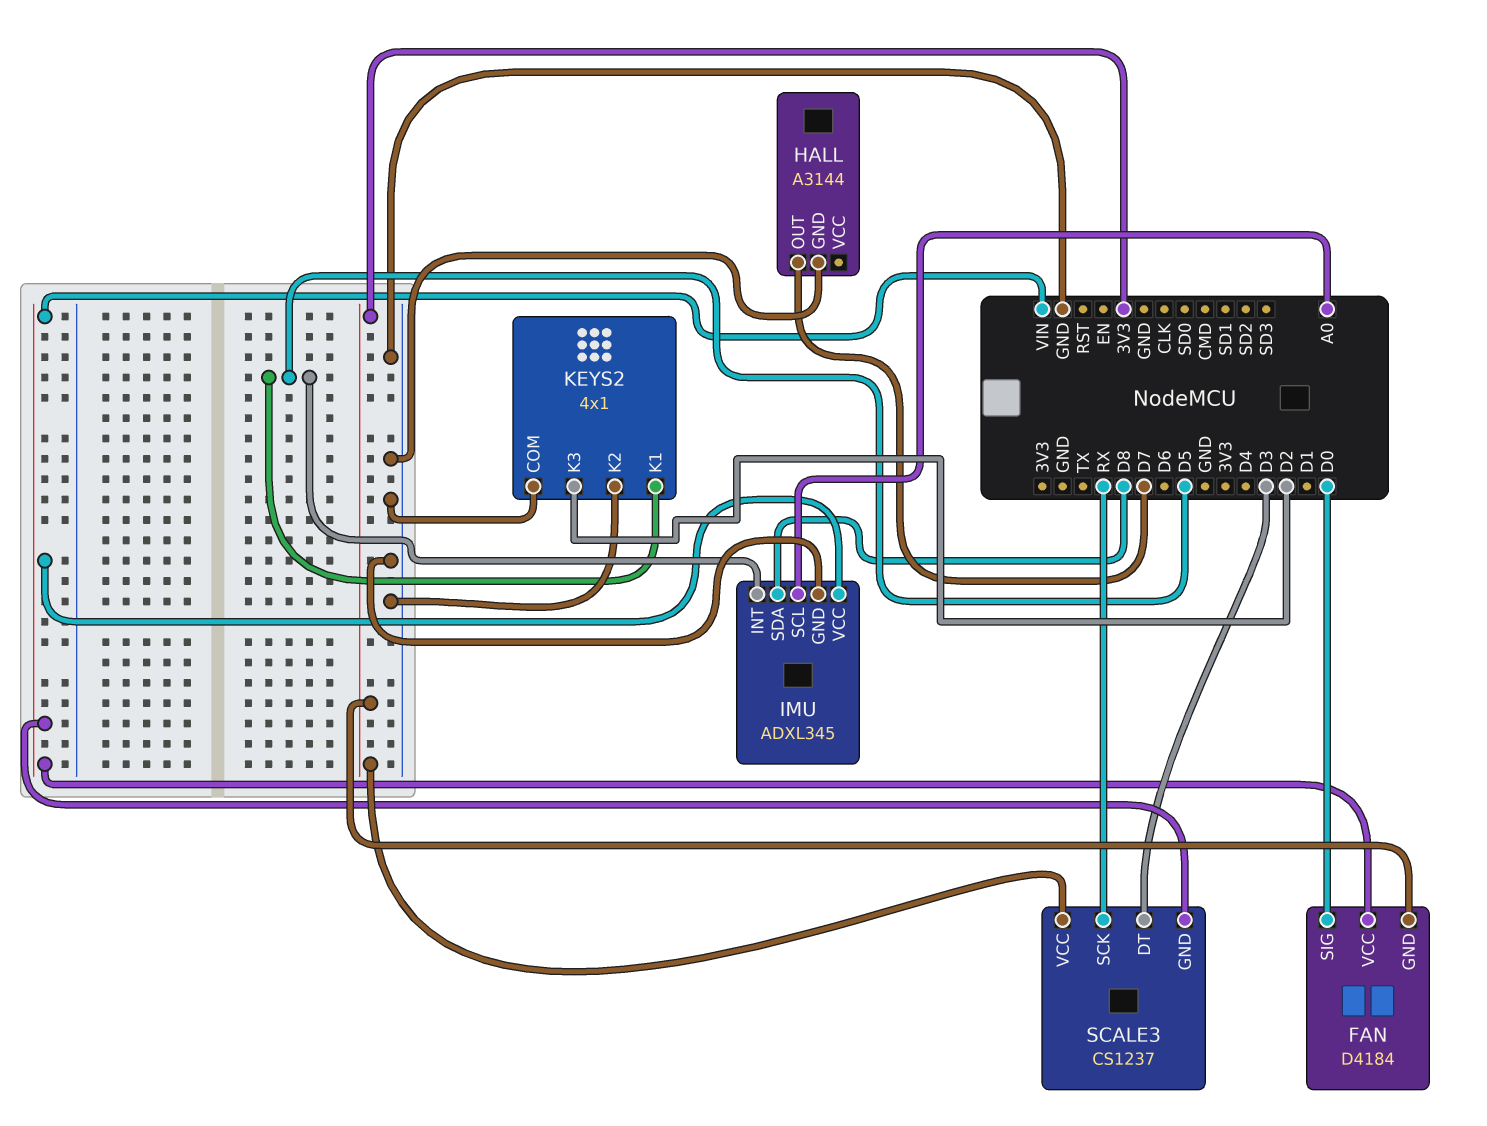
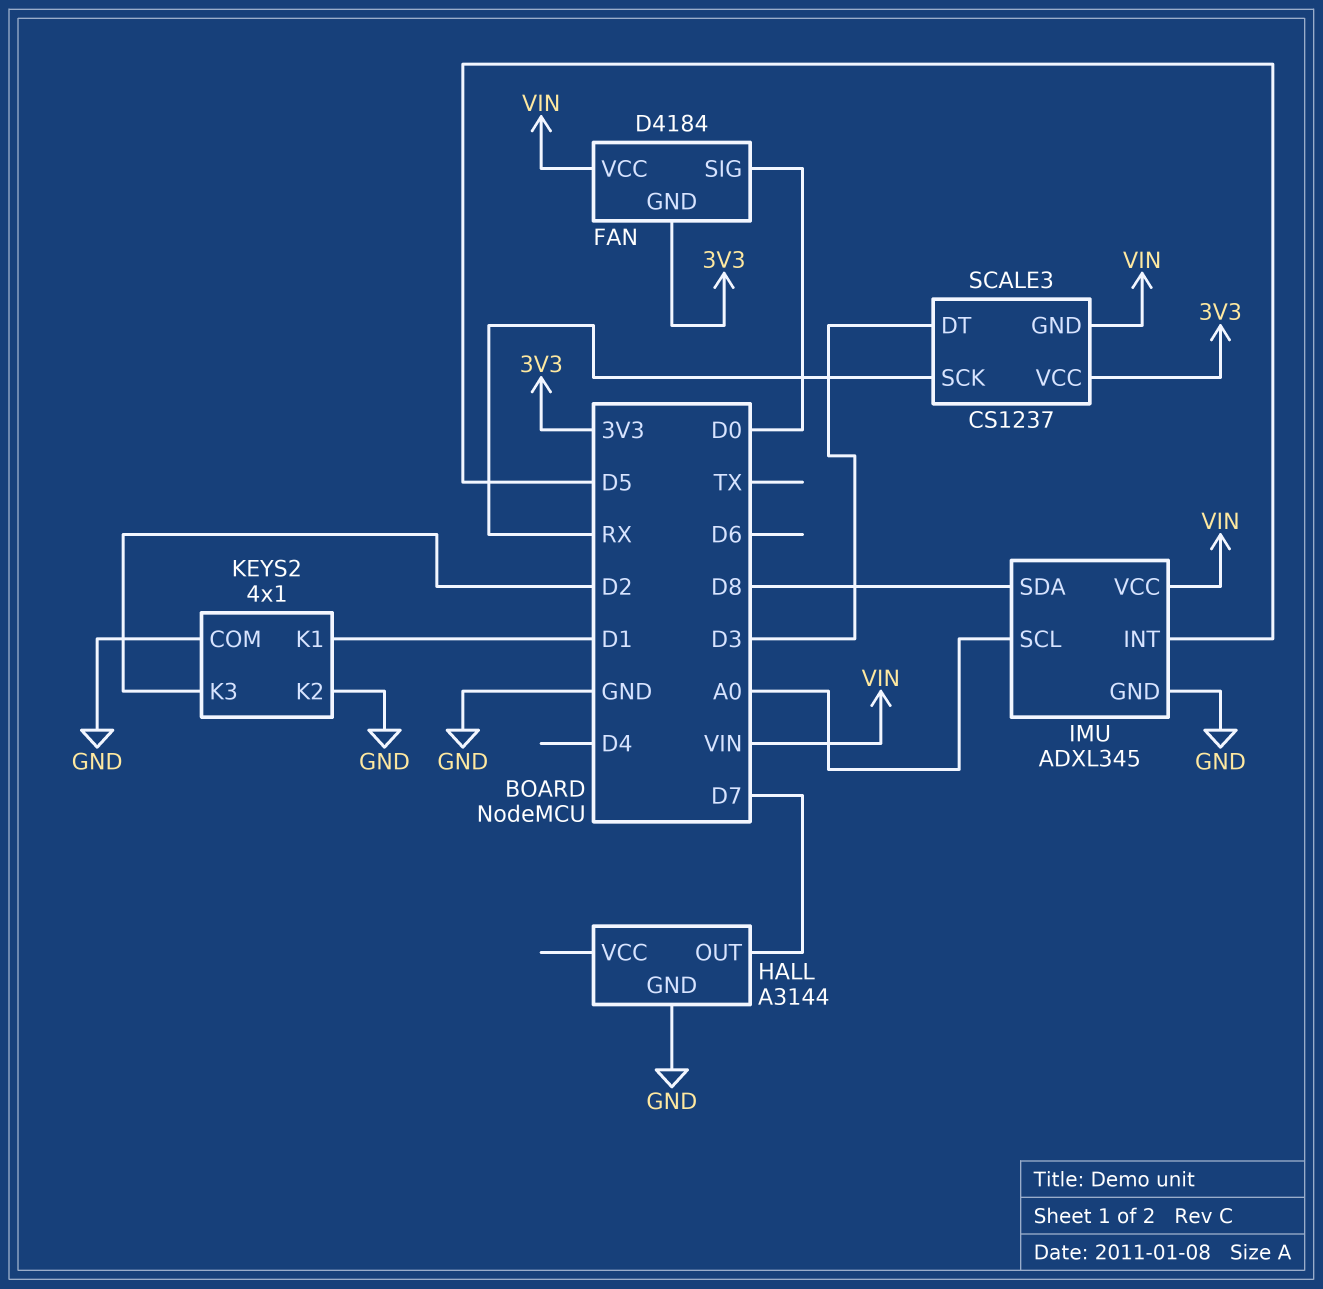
KEYS2 pin K1: D5 -> D1

